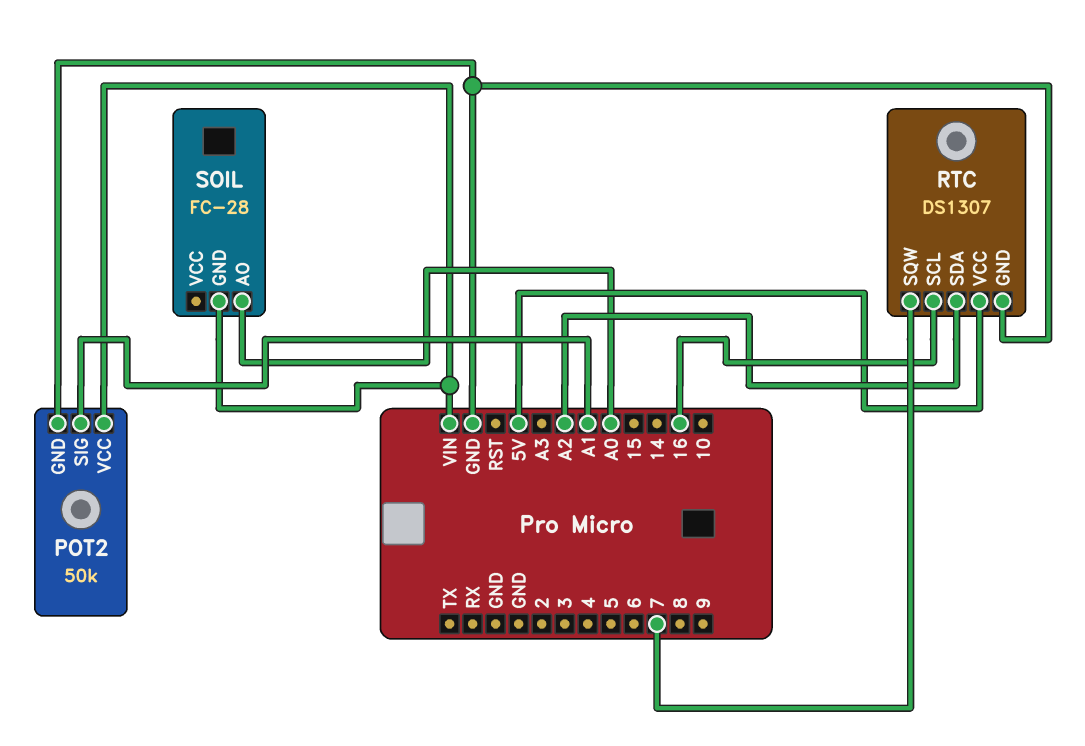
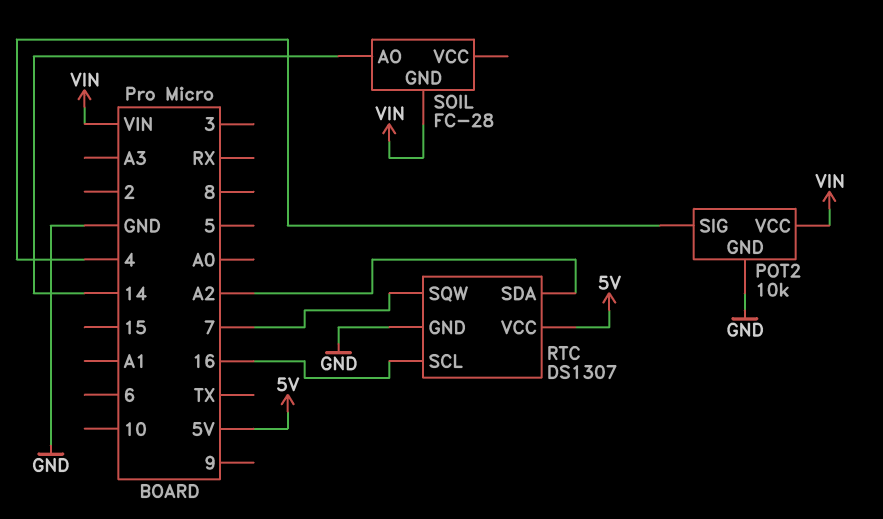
POT2: 50k -> 10k
POT2 pin SIG: A1 -> 4
SOIL pin AO: A0 -> 14

